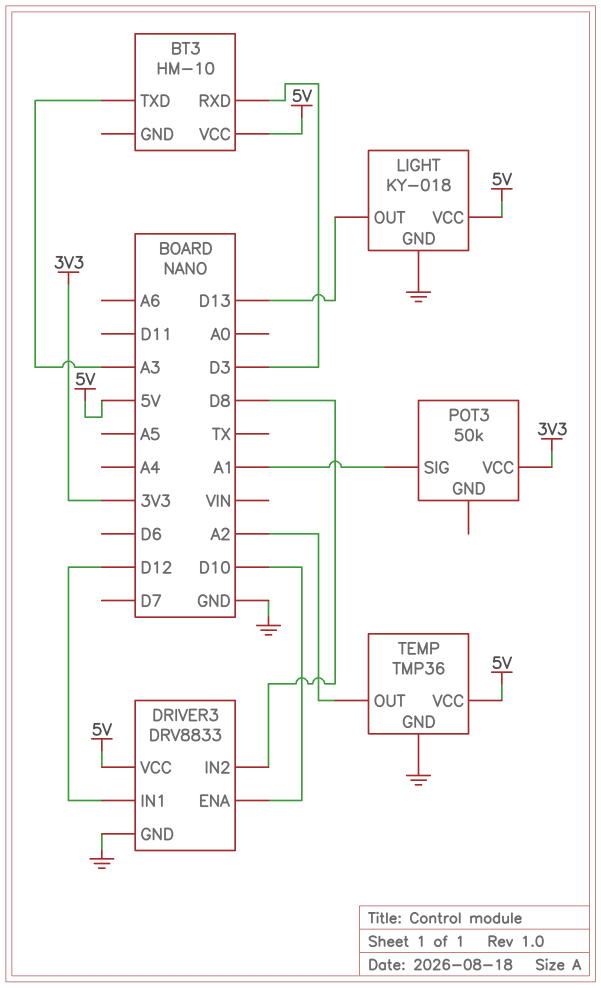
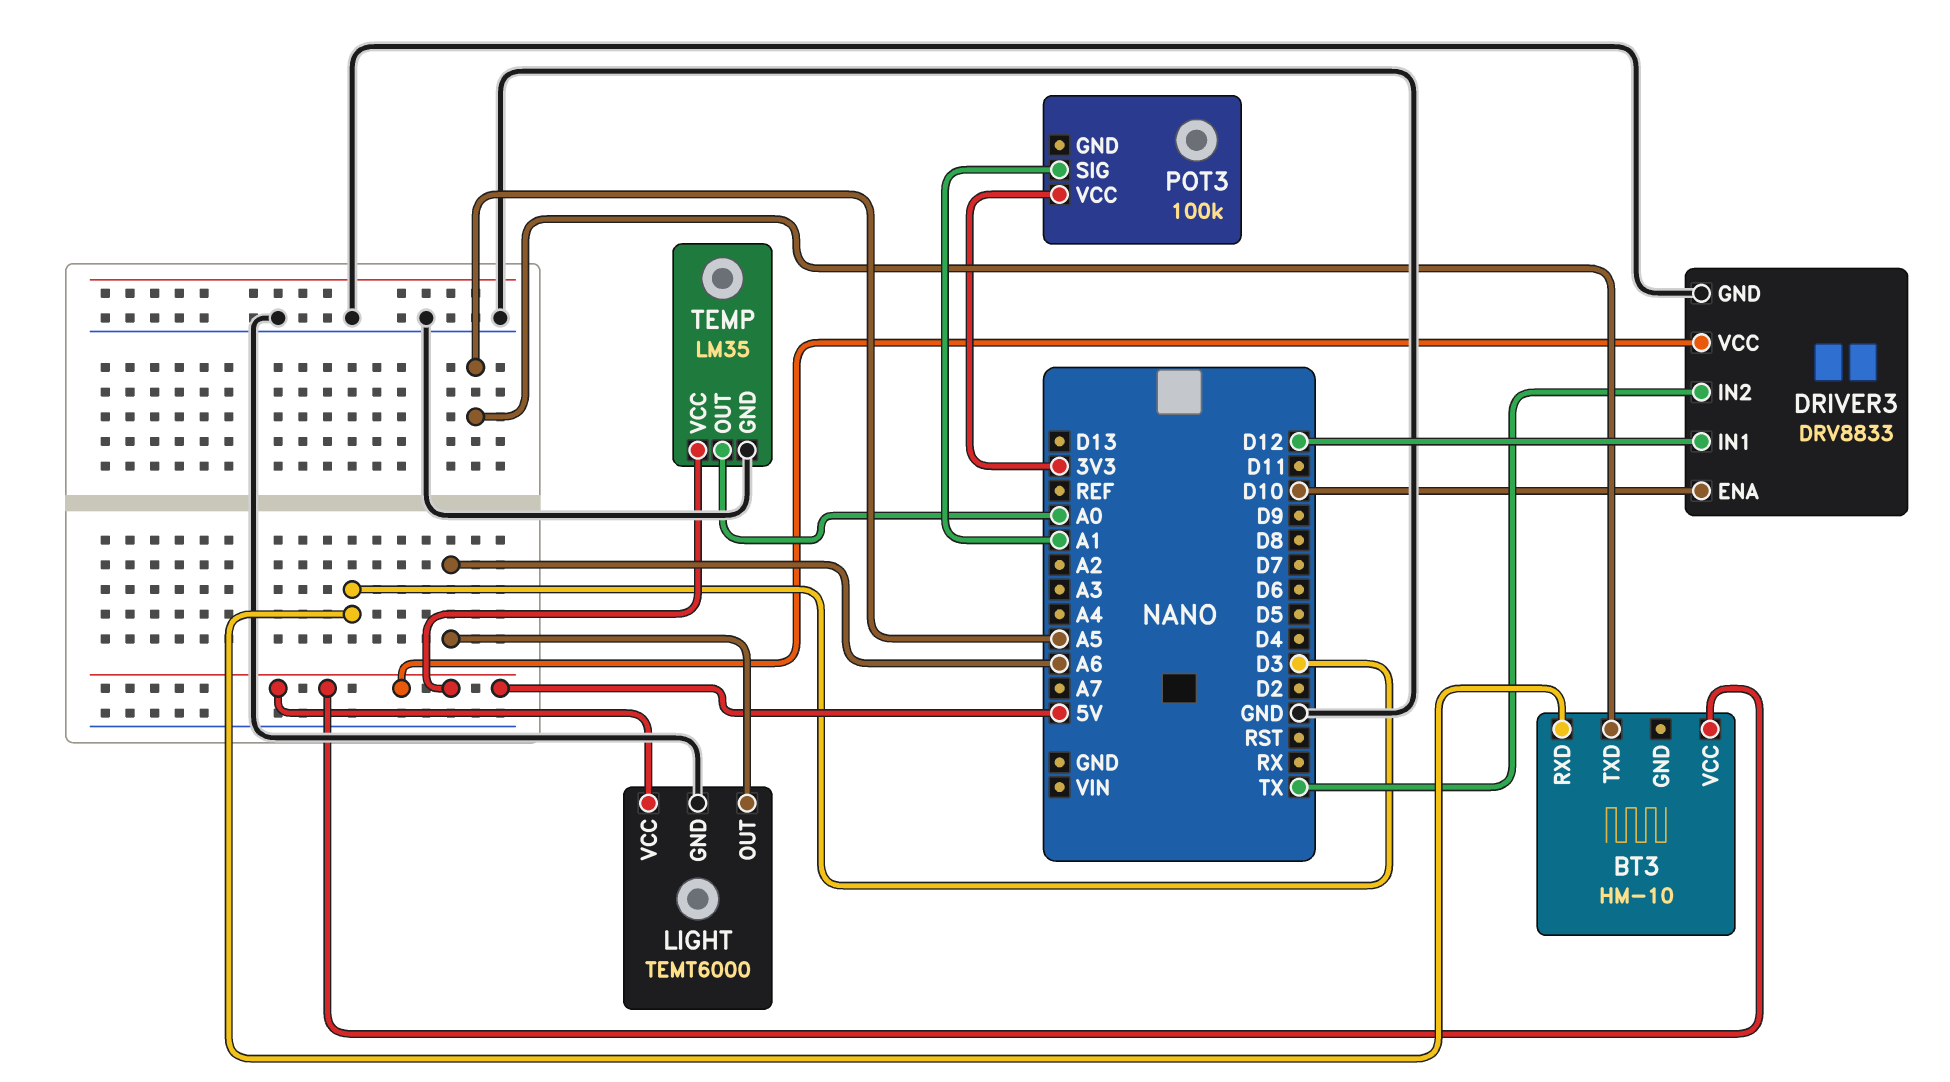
BT3 pin TXD: A3 -> A5
DRIVER3 pin IN2: D8 -> TX
LIGHT: KY-018 -> TEMT6000
LIGHT pin OUT: D13 -> A6
POT3: 50k -> 100k
TEMP: TMP36 -> LM35
TEMP pin OUT: A2 -> A0

